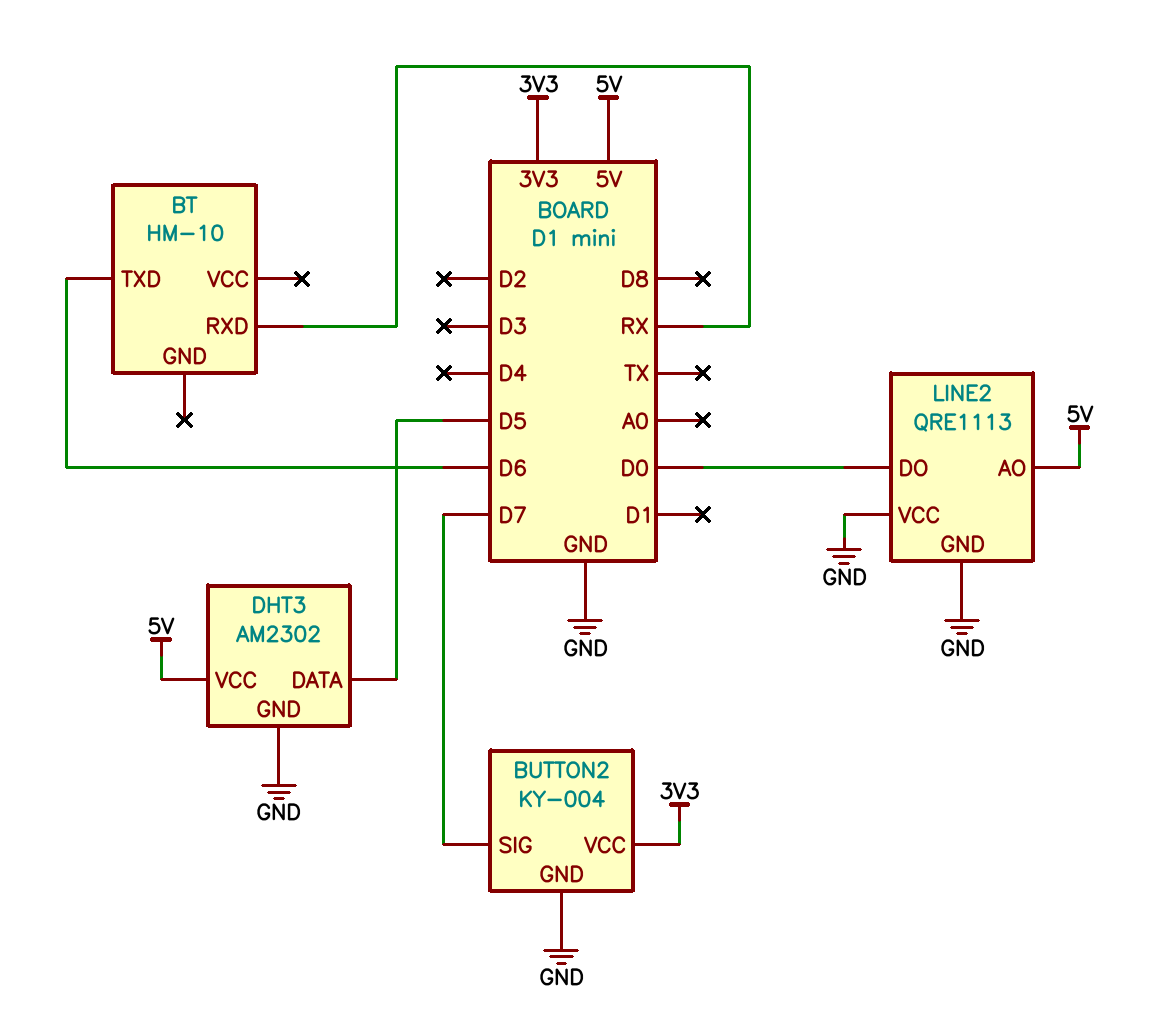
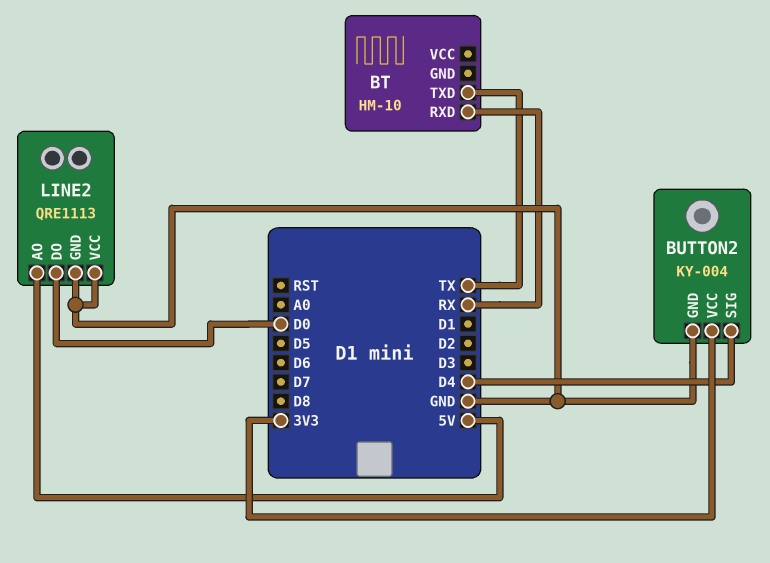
BT pin TXD: D6 -> TX
BUTTON2 pin SIG: D7 -> D4
DHT3: AM2302 -> none
DHT3 pin DATA: D5 -> none
DHT3 pin GND: GND -> none
DHT3 pin VCC: 5V -> none

